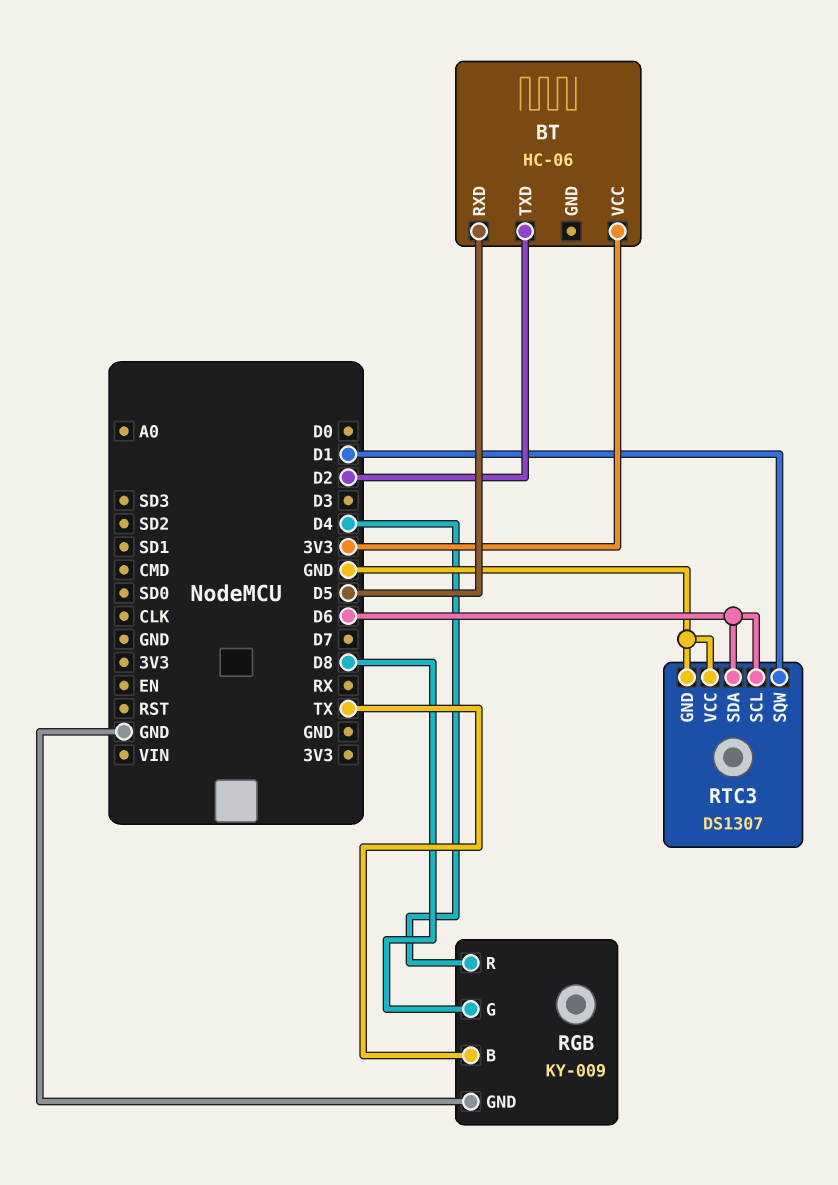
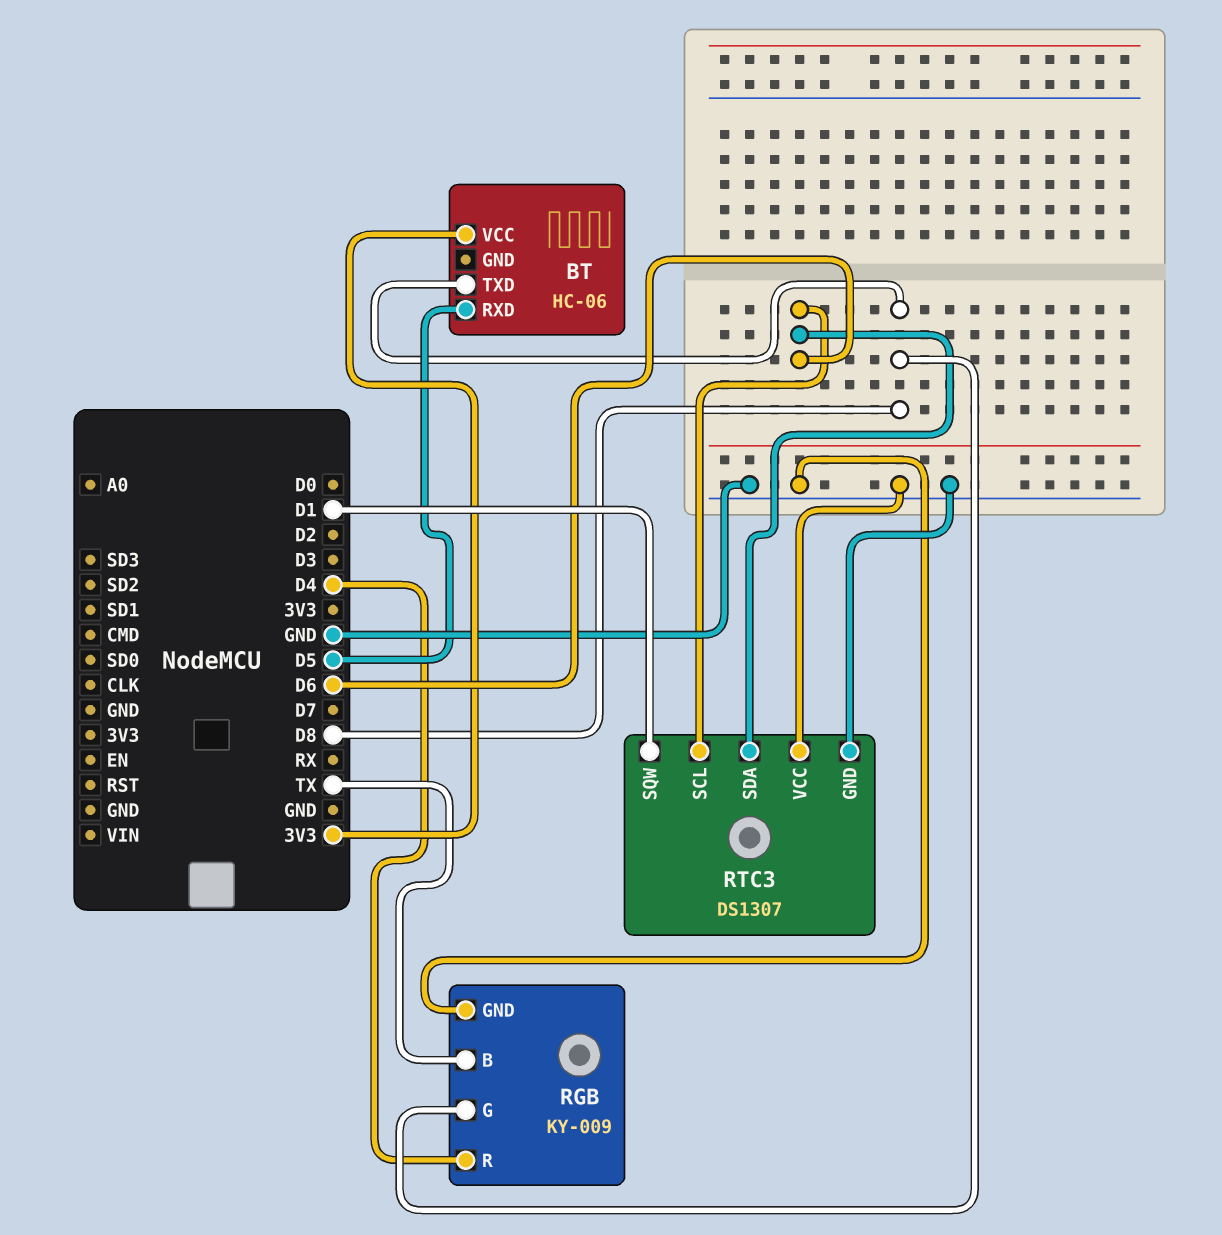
BT pin TXD: D2 -> D8

